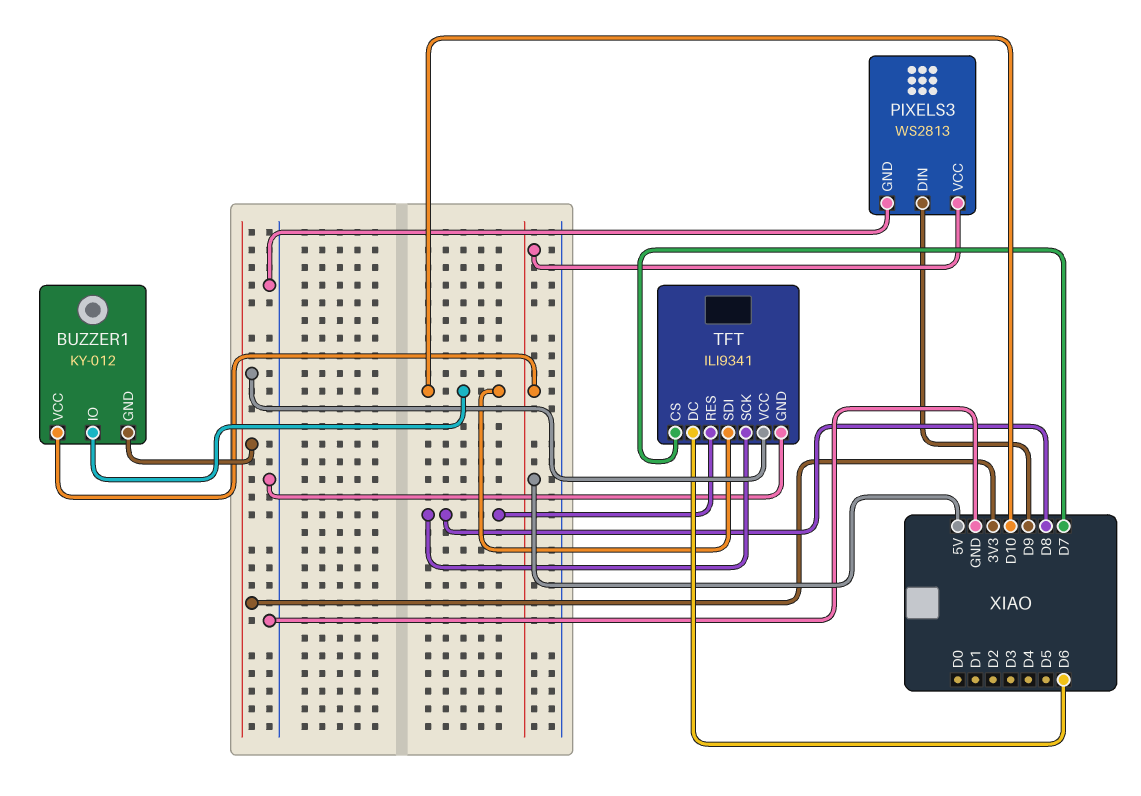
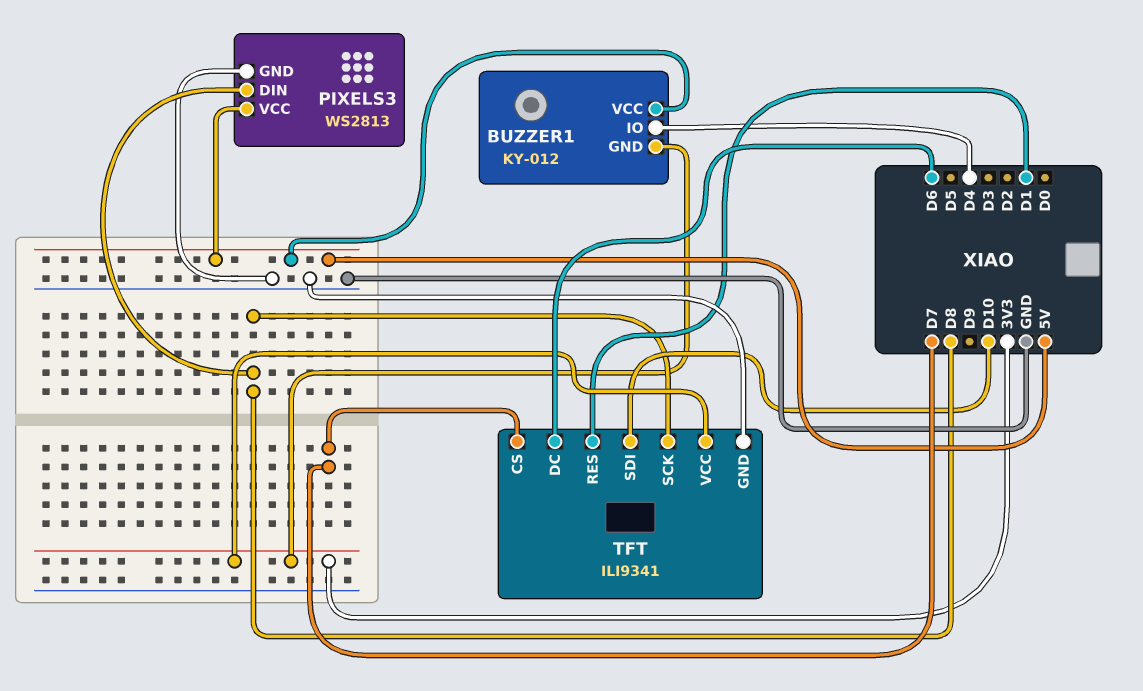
BUZZER1 pin IO: D10 -> D4
PIXELS3 pin DIN: D9 -> D8
TFT pin RES: D8 -> D1

